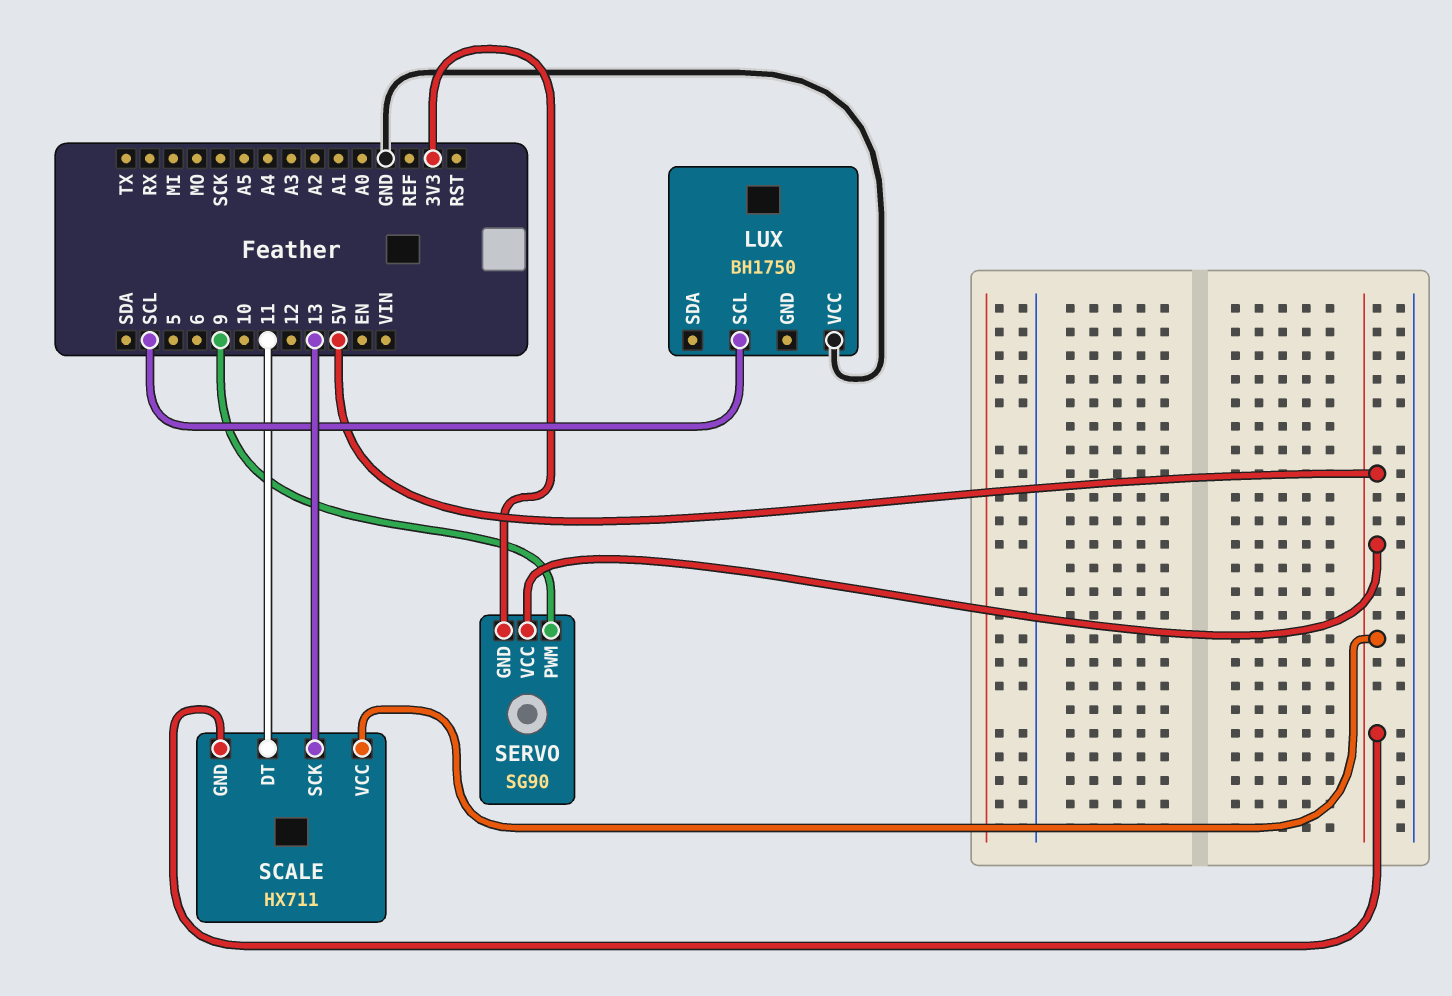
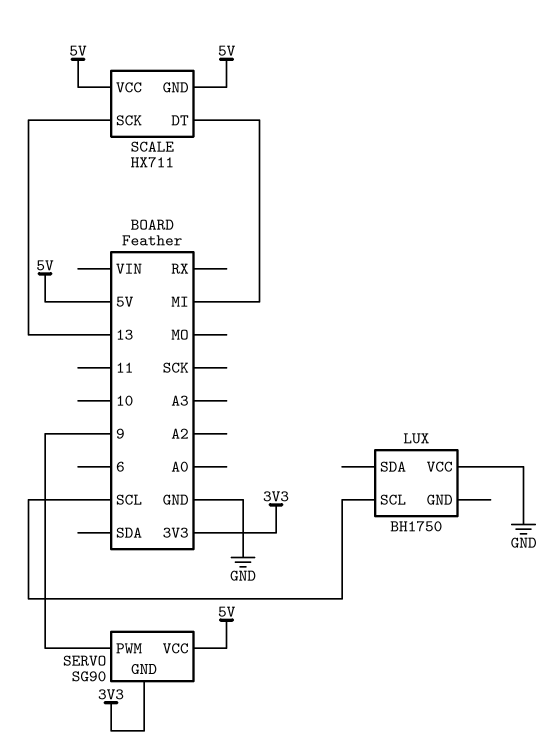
SCALE pin DT: 11 -> MI

